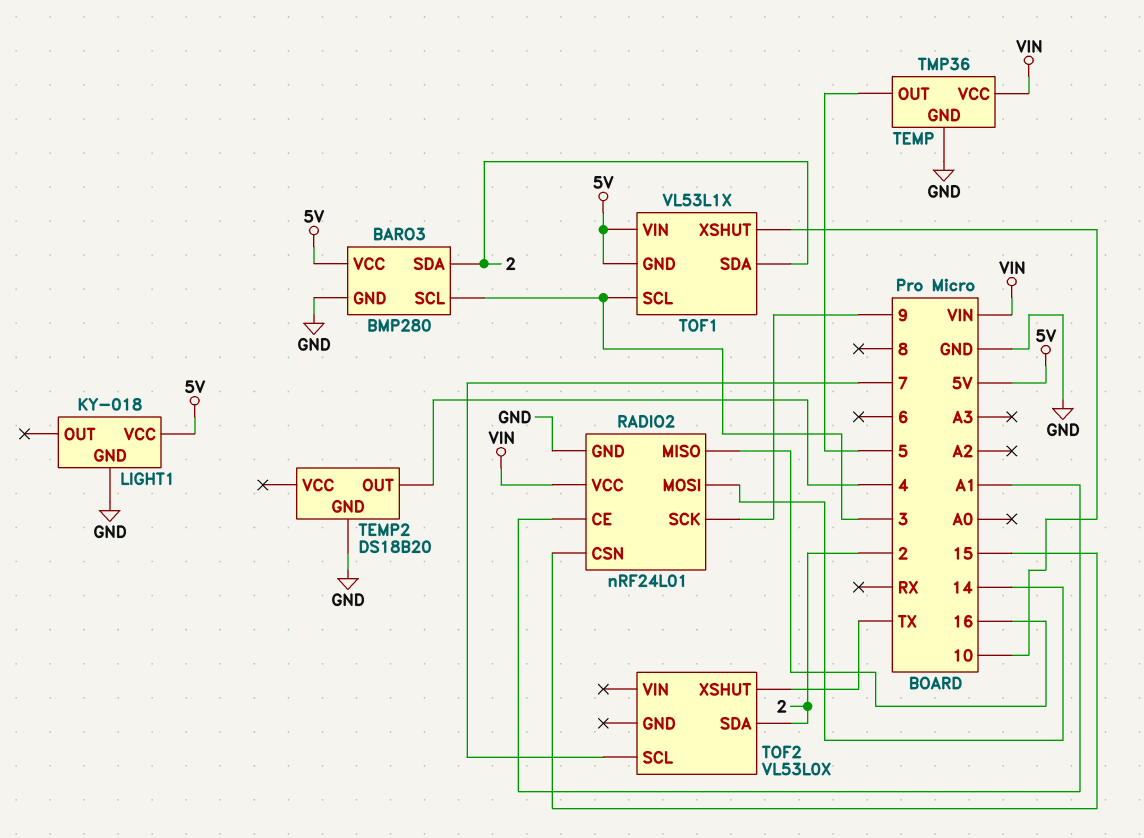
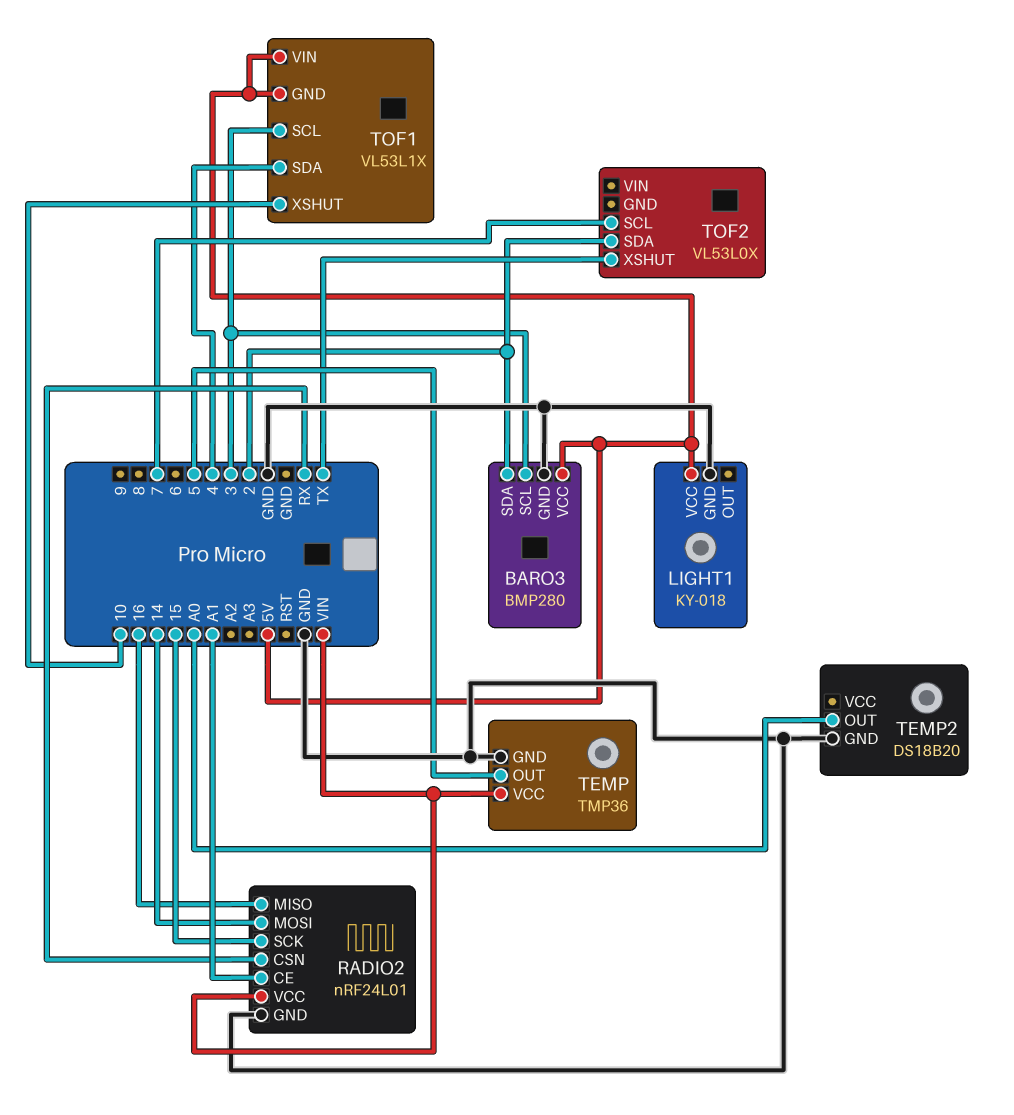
RADIO2 pin CSN: 15 -> RX
RADIO2 pin SCK: 9 -> 15
TEMP2 pin OUT: 4 -> A0
TOF1 pin SDA: 2 -> 4

